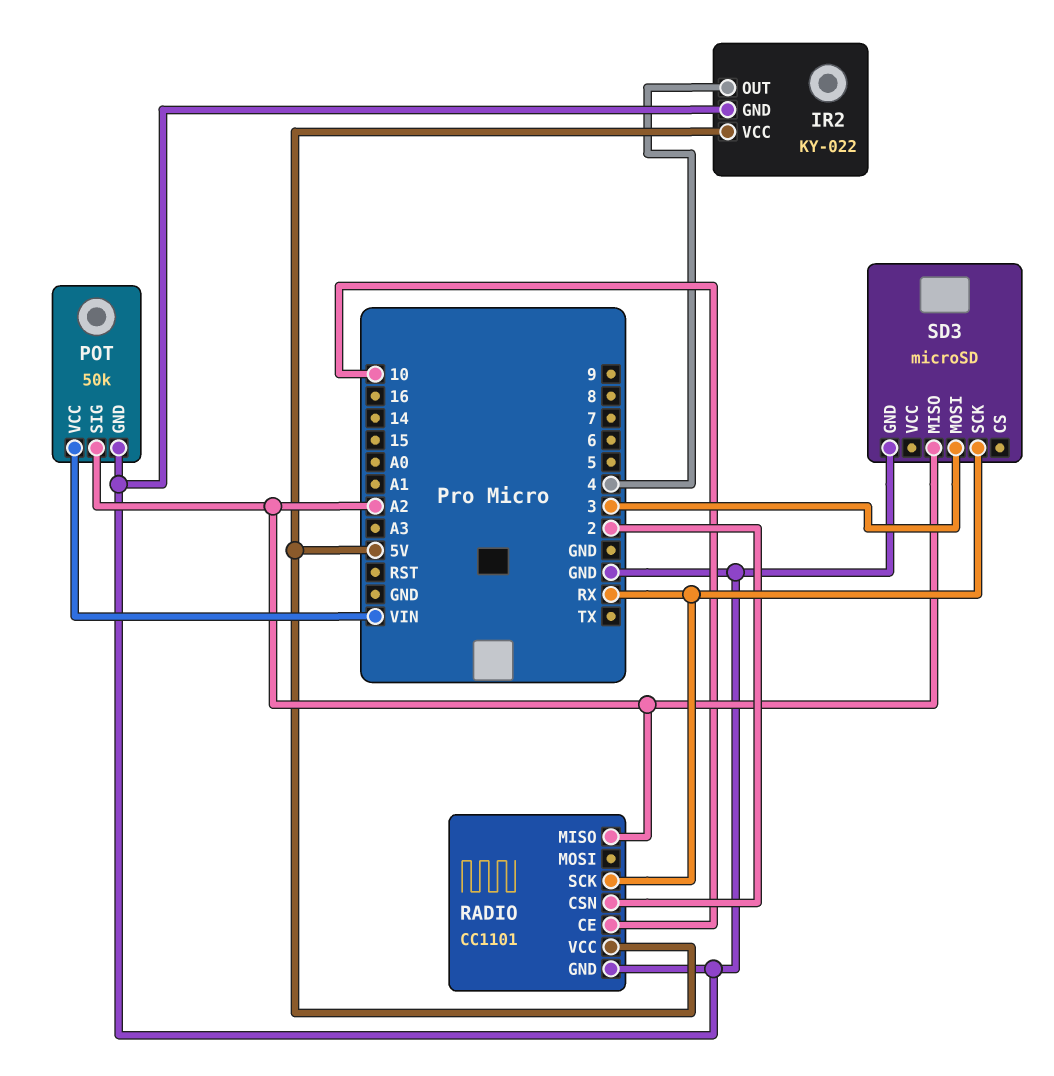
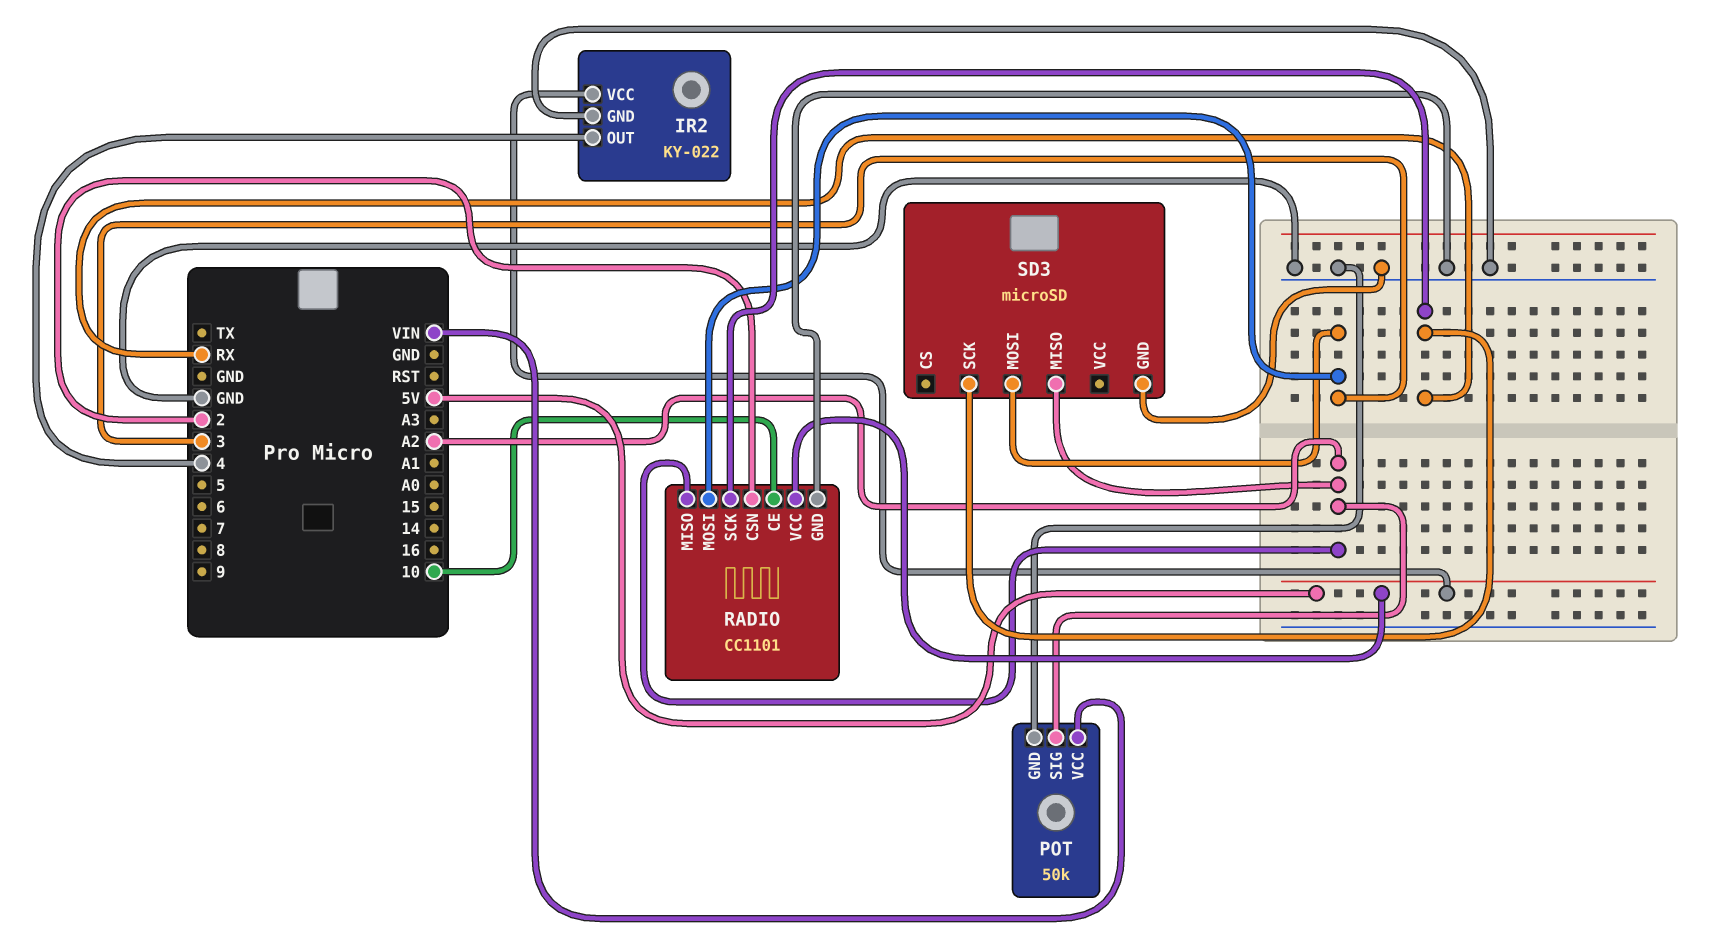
RADIO pin MOSI: none -> 3

